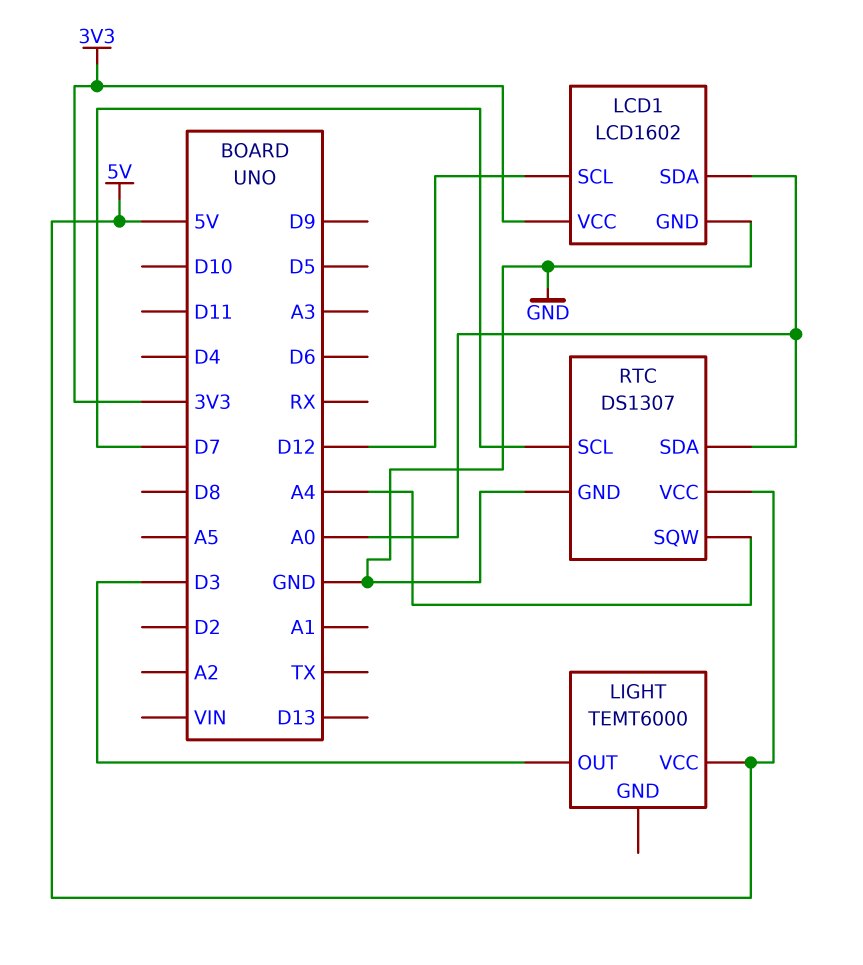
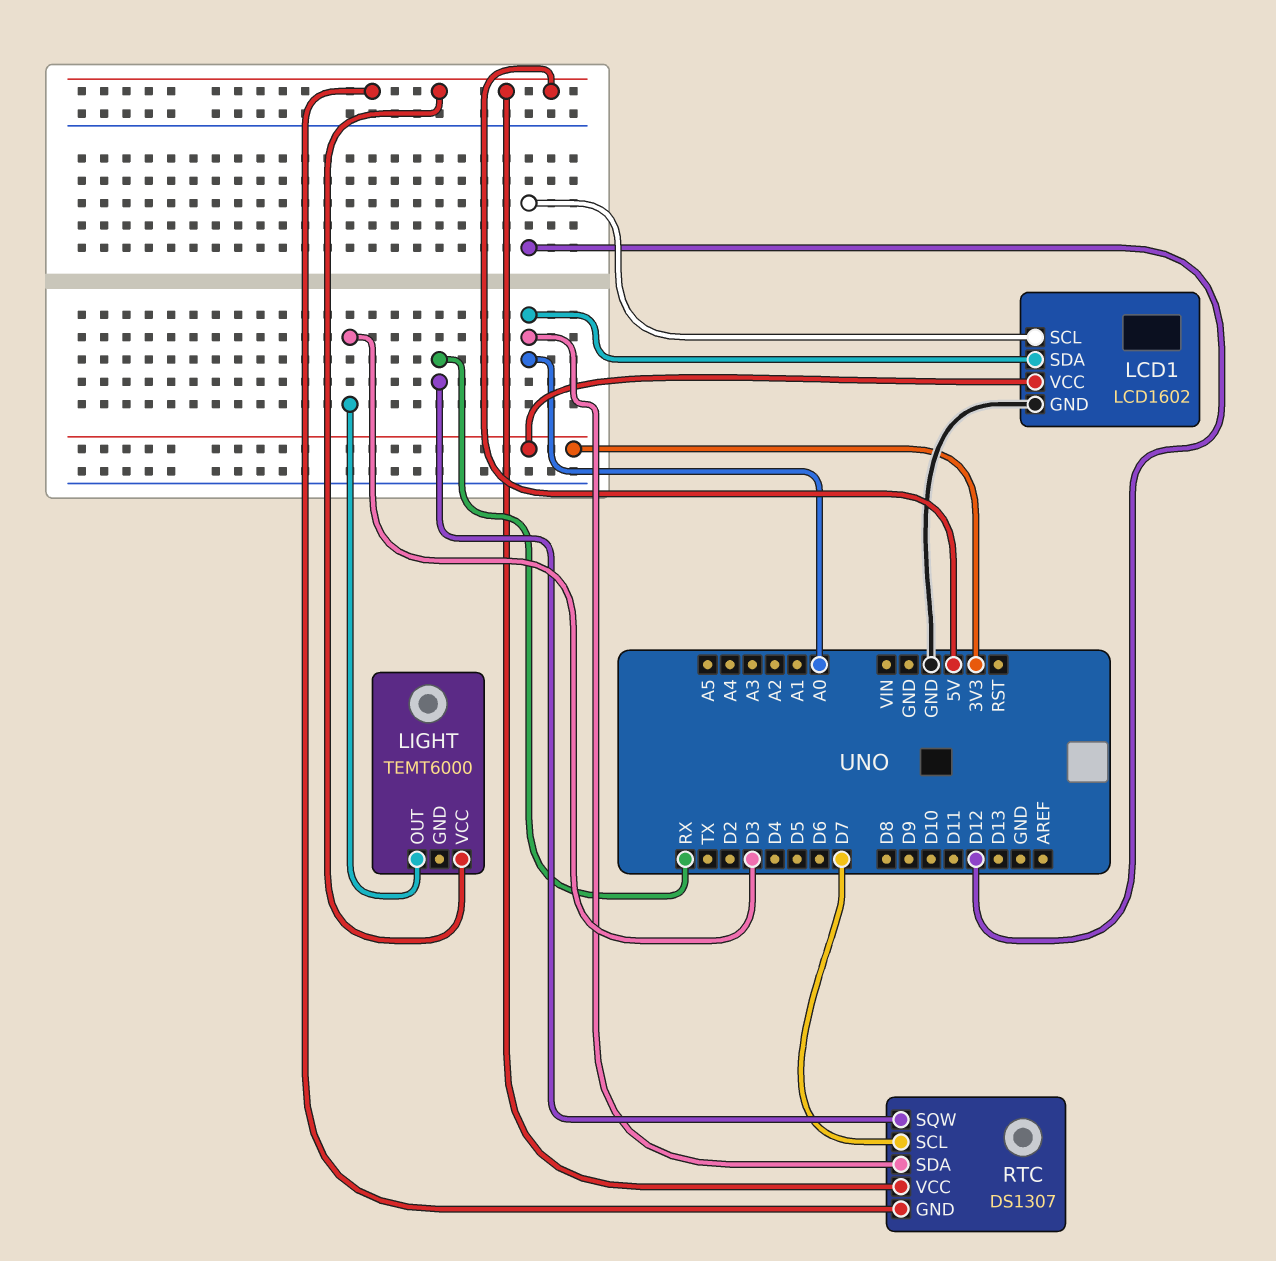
RTC pin GND: GND -> 5V
RTC pin SQW: A4 -> RX

